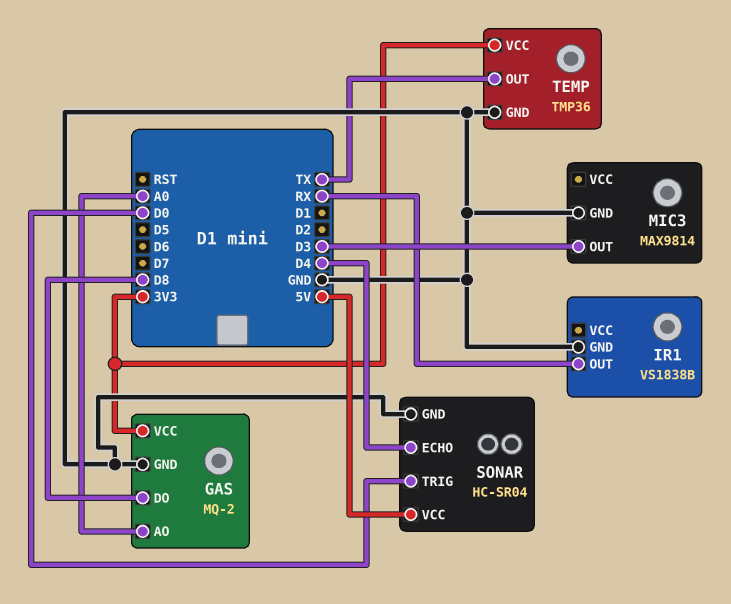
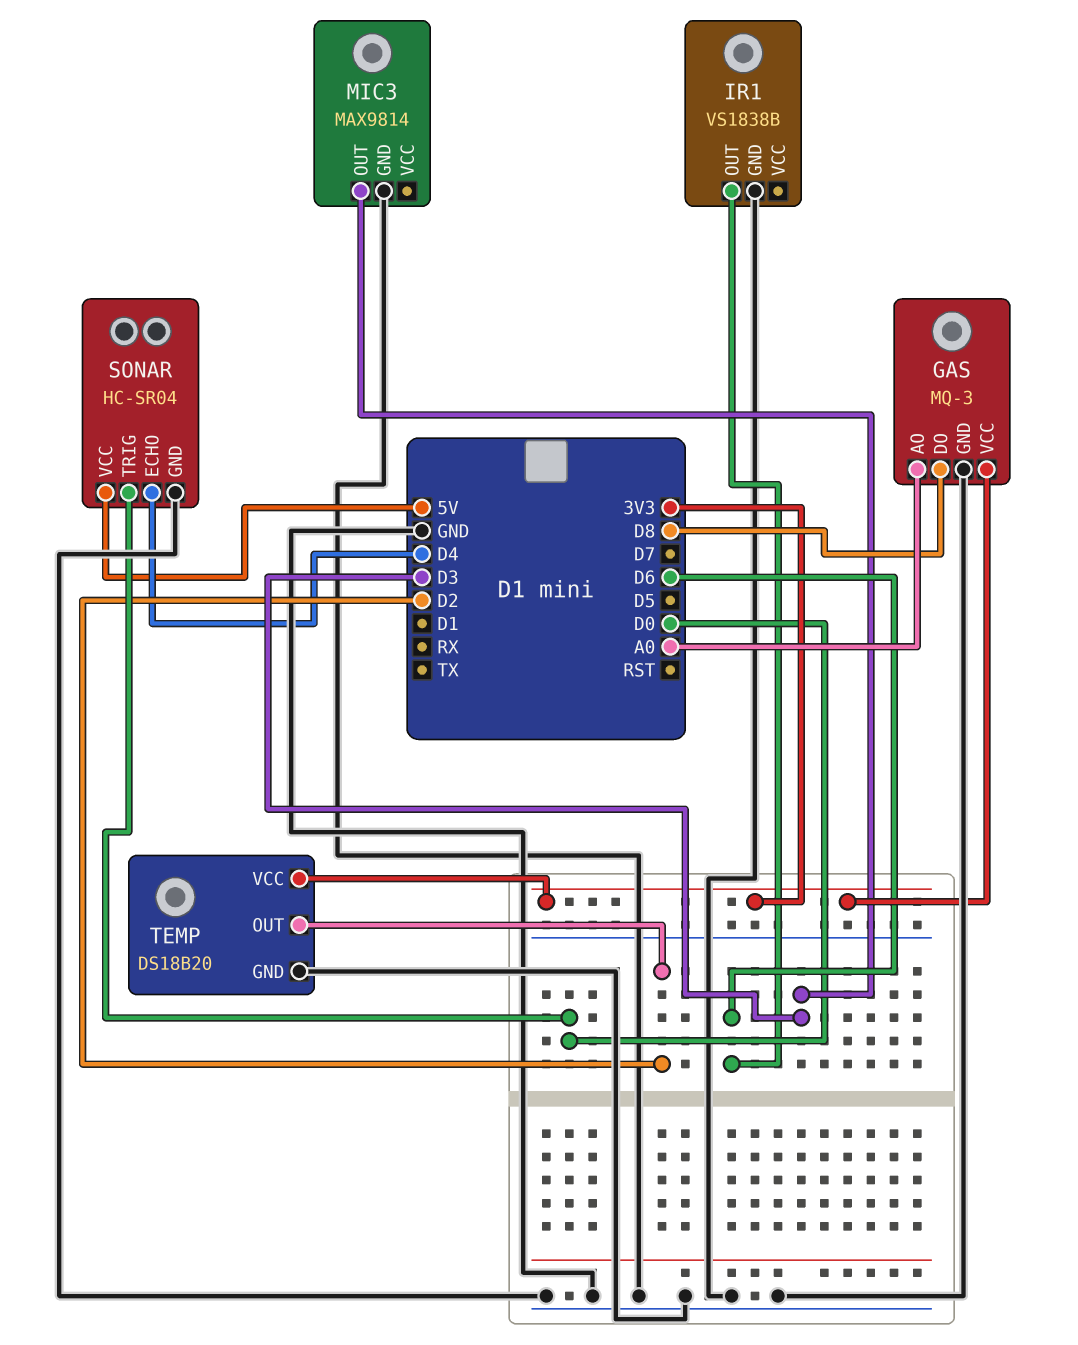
GAS: MQ-2 -> MQ-3
IR1 pin OUT: RX -> D6
TEMP: TMP36 -> DS18B20
TEMP pin OUT: TX -> D2

